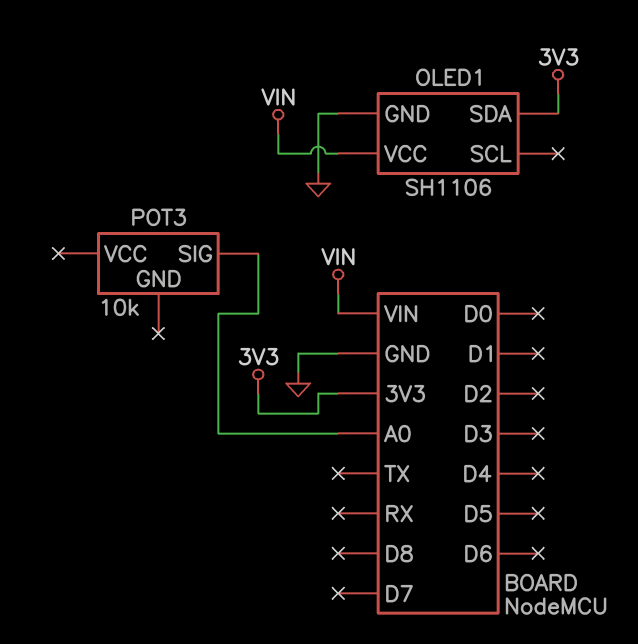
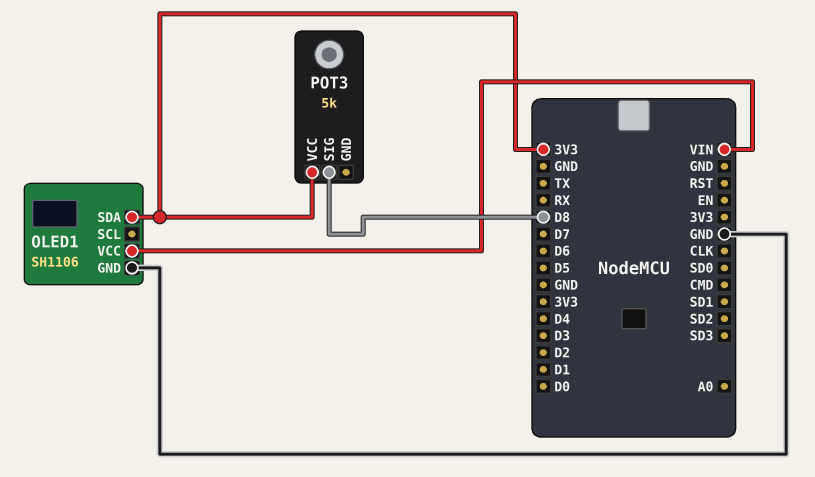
POT3: 10k -> 5k
POT3 pin SIG: A0 -> D8
POT3 pin VCC: none -> 3V3

